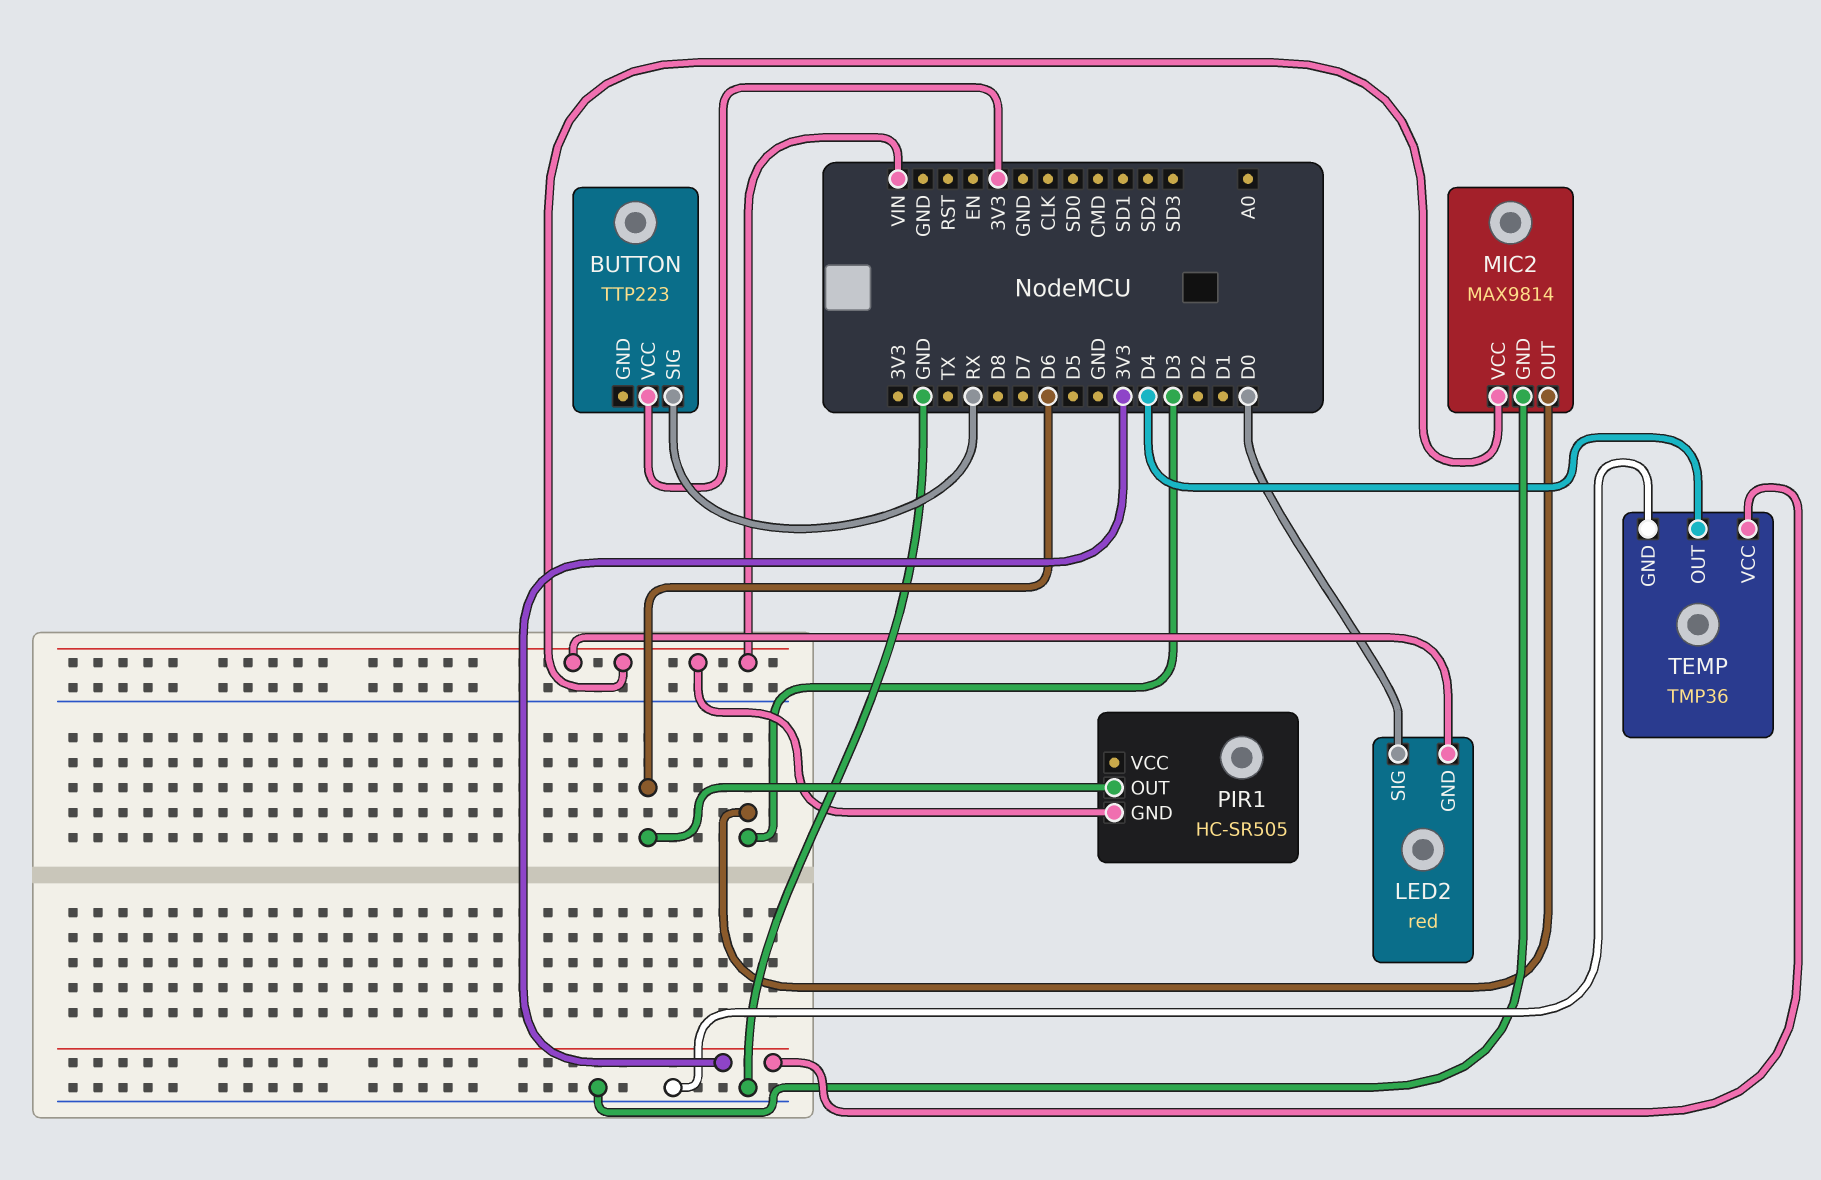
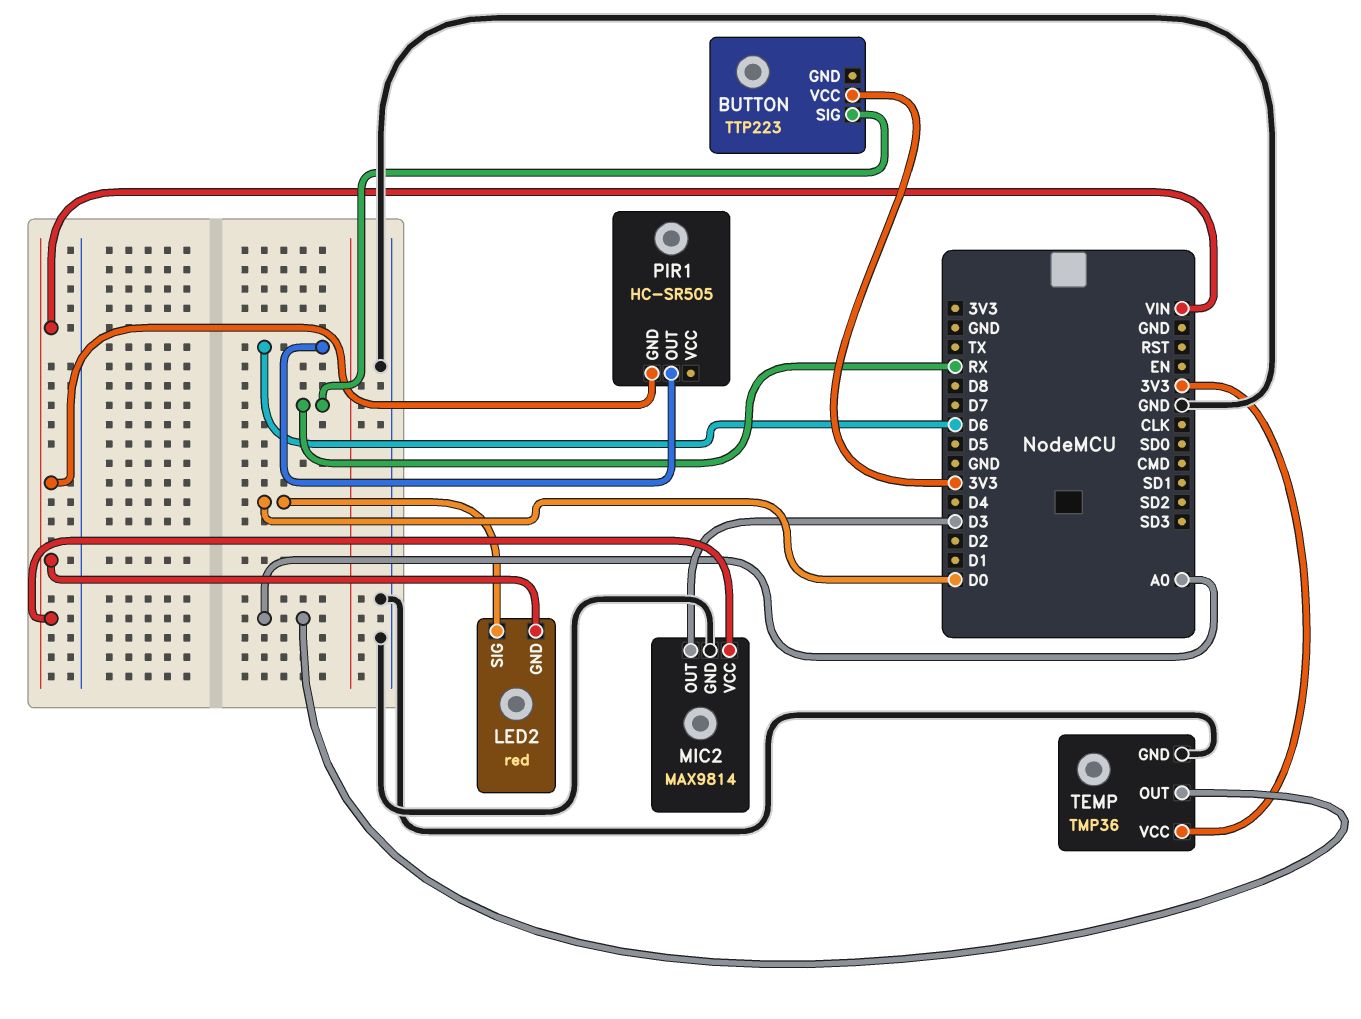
TEMP pin OUT: D4 -> A0

